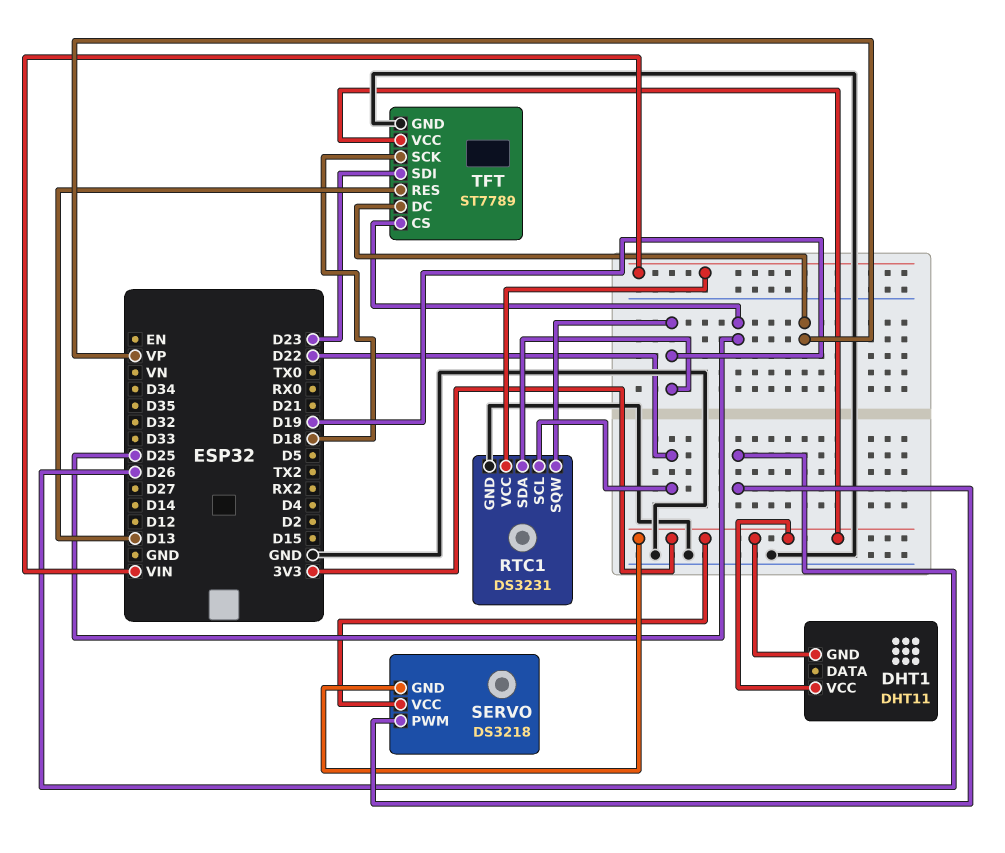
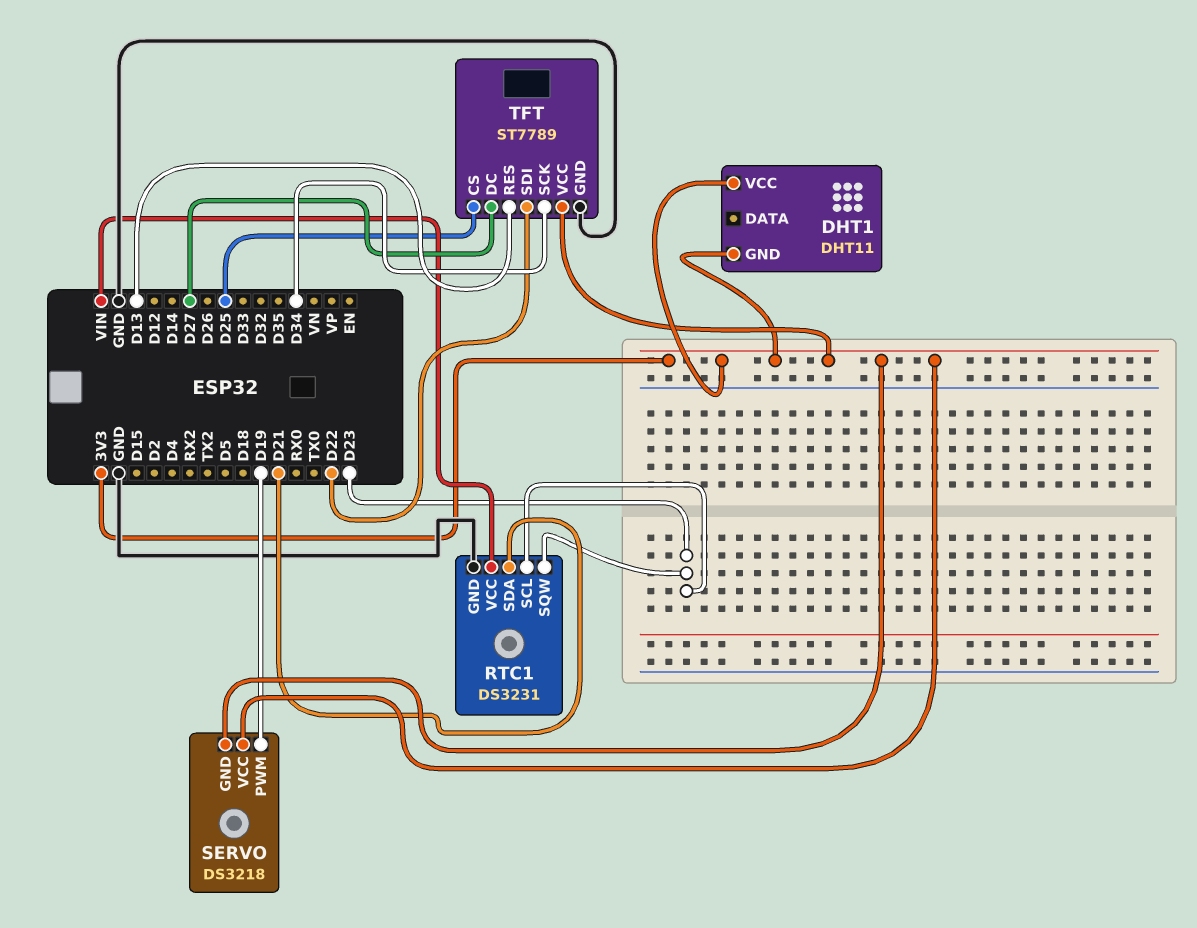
RTC1 pin SCL: D22 -> D23
RTC1 pin SDA: D19 -> D21
RTC1 pin SQW: D19 -> D23
SERVO pin PWM: D26 -> D19
TFT pin DC: VP -> D27
TFT pin SCK: D18 -> D34
TFT pin SDI: D23 -> D22

